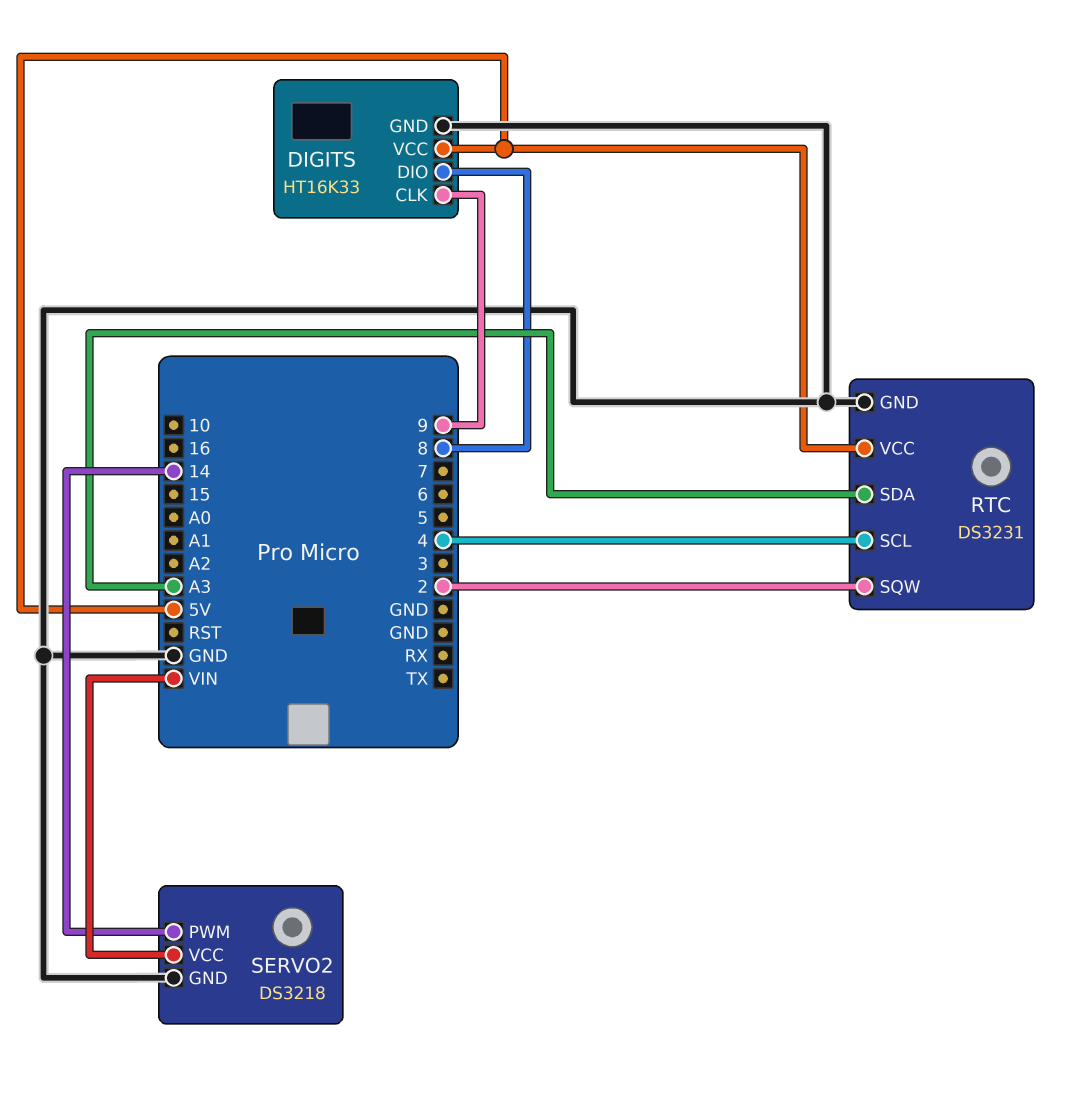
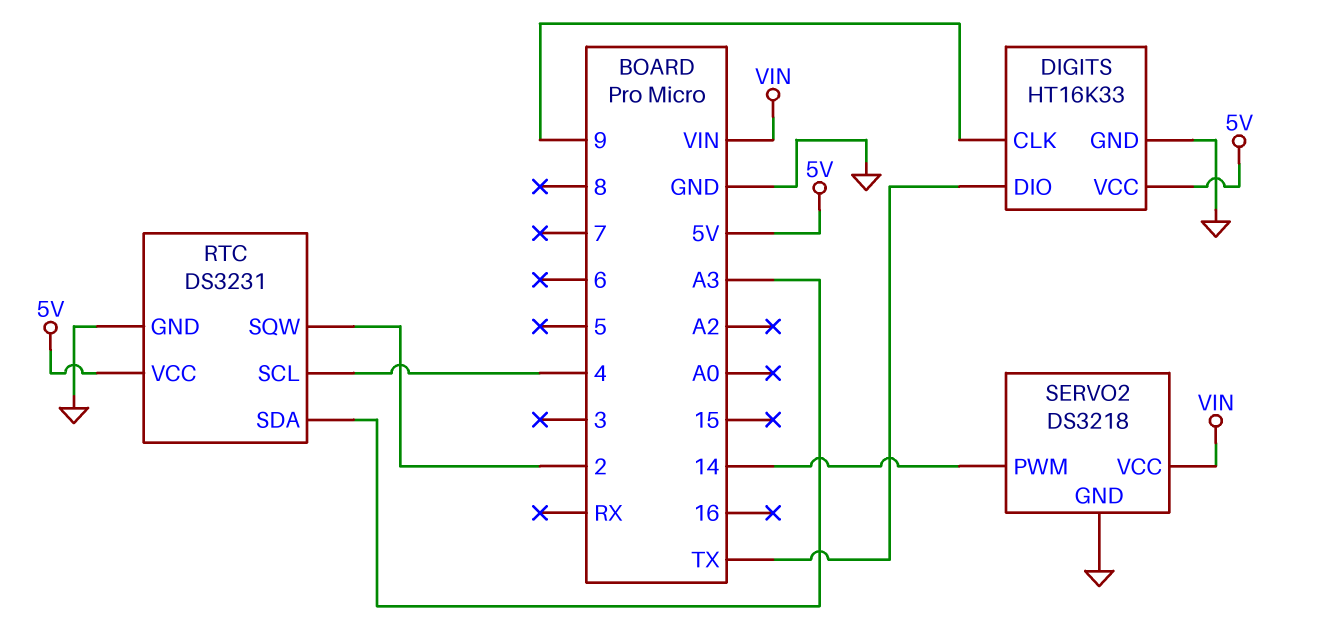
DIGITS pin DIO: 8 -> TX

